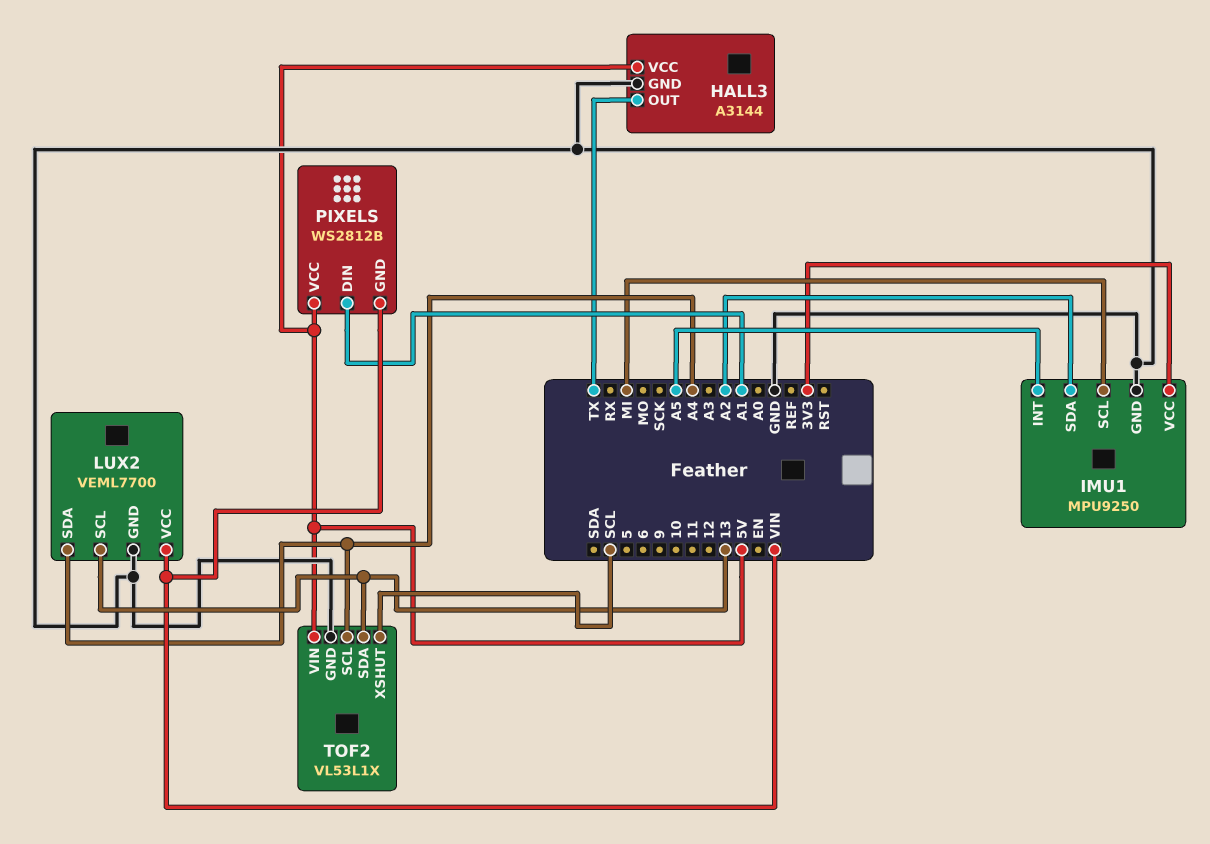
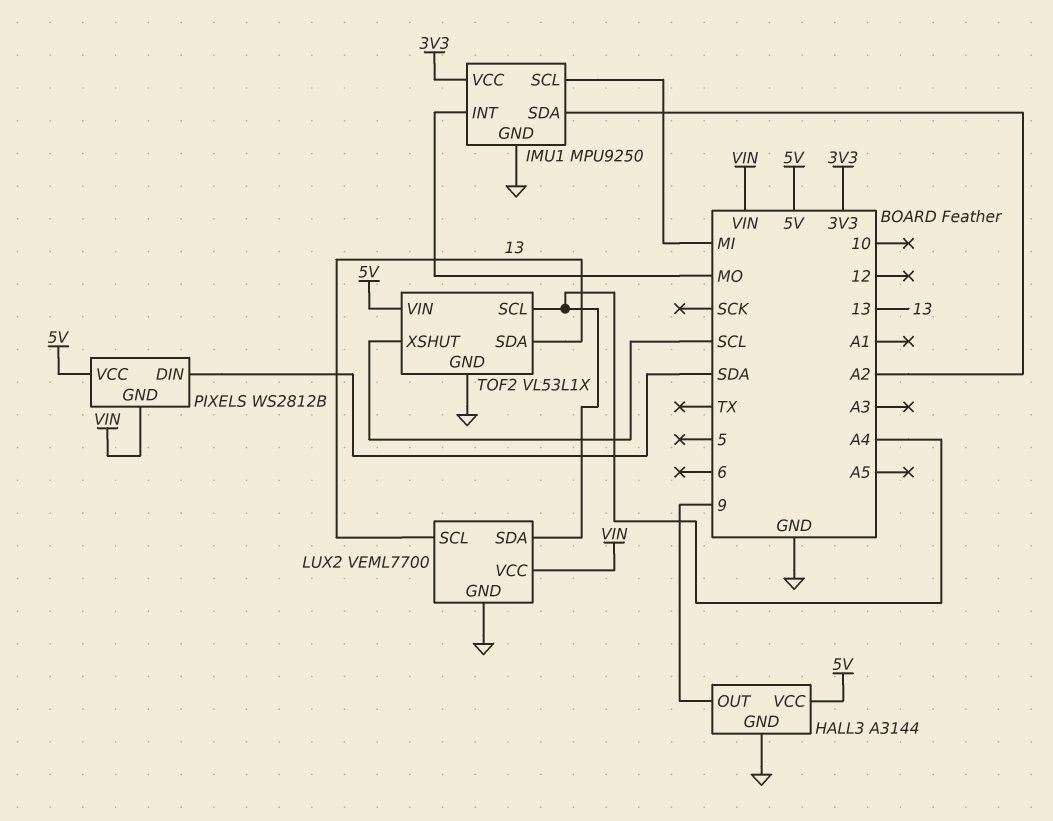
HALL3 pin OUT: TX -> 9
IMU1 pin INT: A5 -> MO
PIXELS pin DIN: A1 -> SDA

